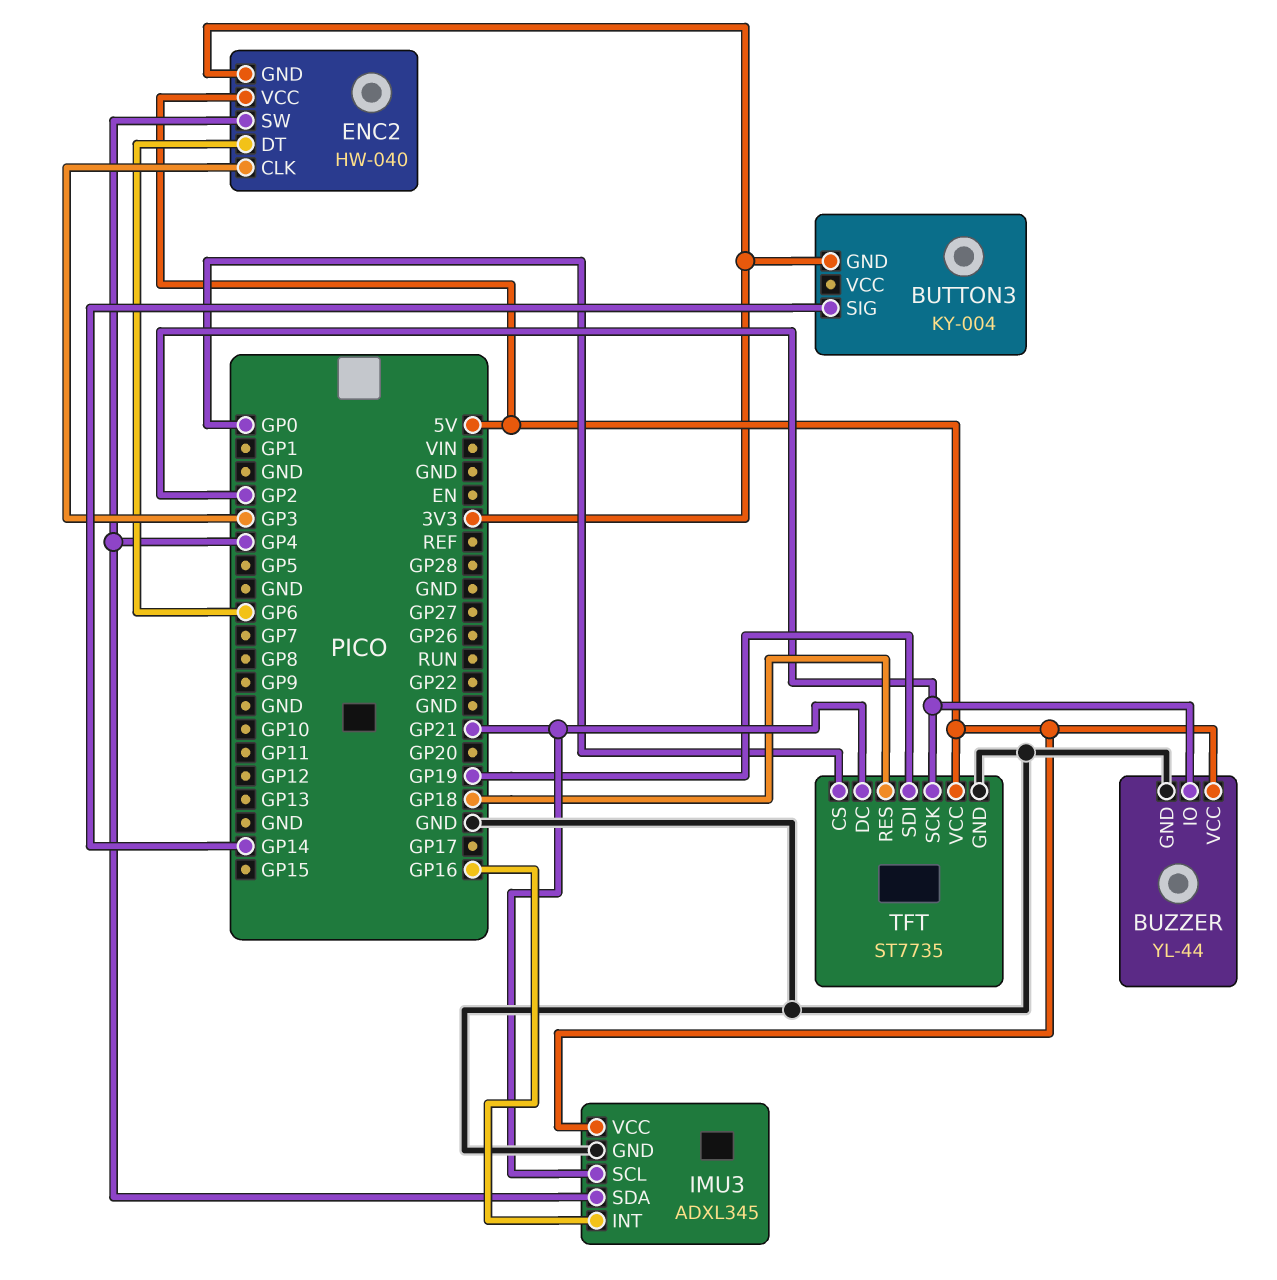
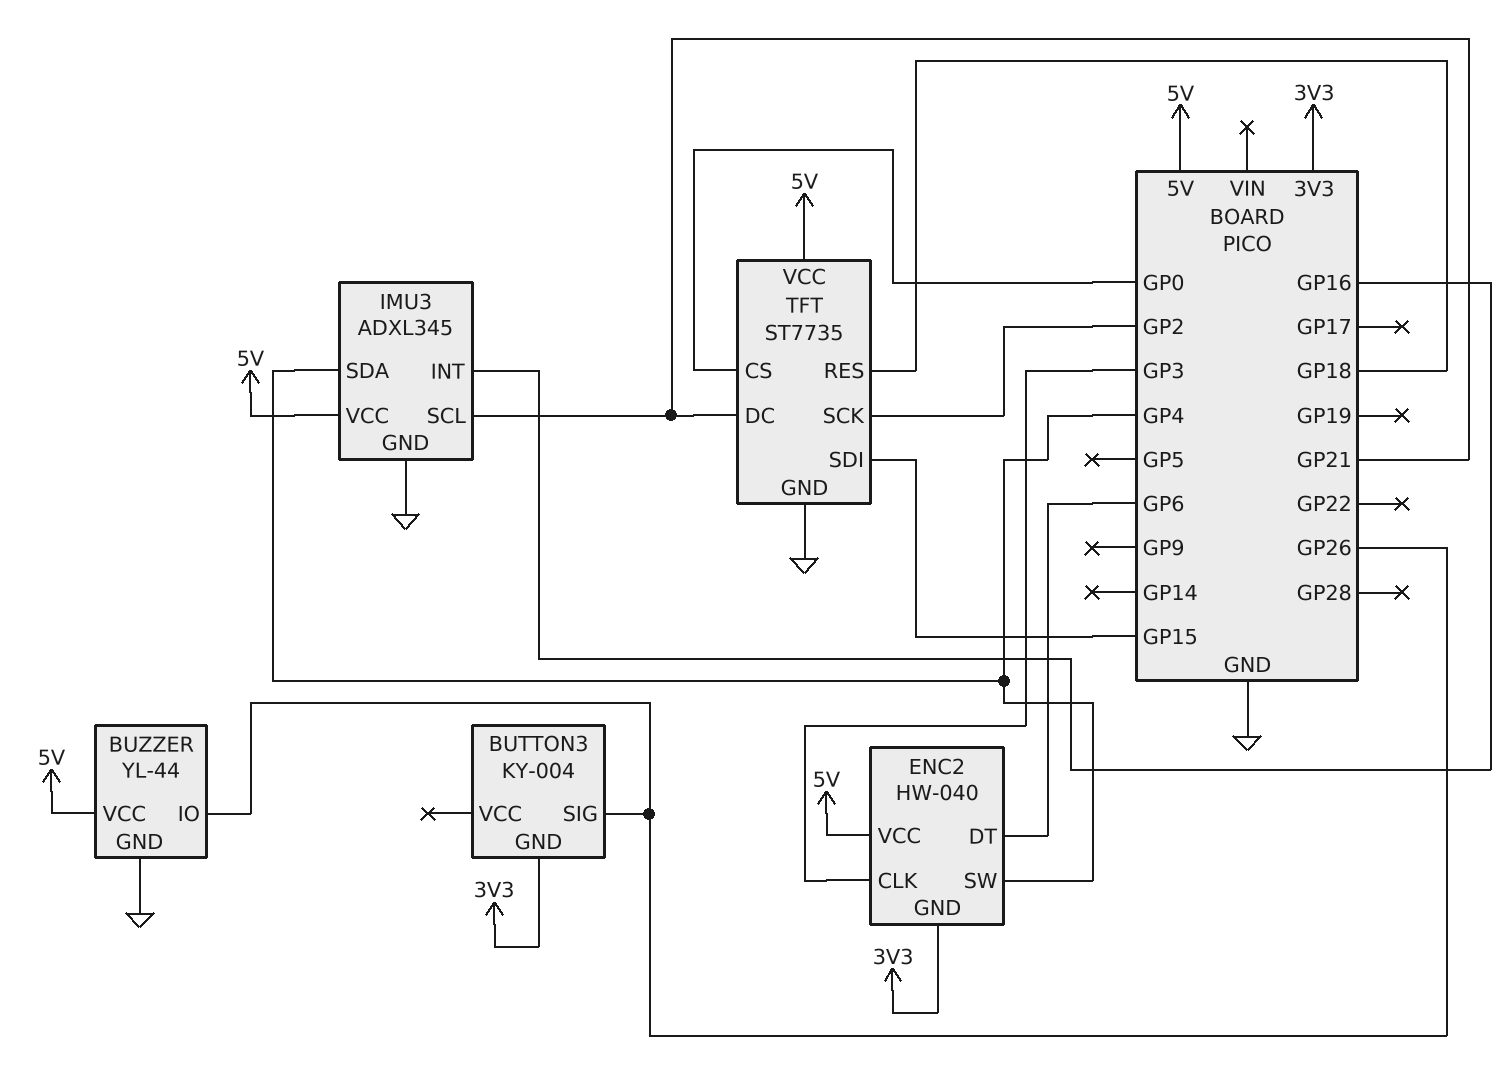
BUTTON3 pin SIG: GP14 -> GP26
BUZZER pin IO: GP2 -> GP26
TFT pin SDI: GP19 -> GP15

